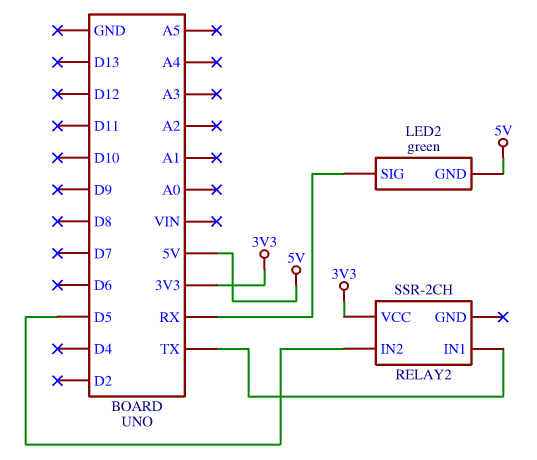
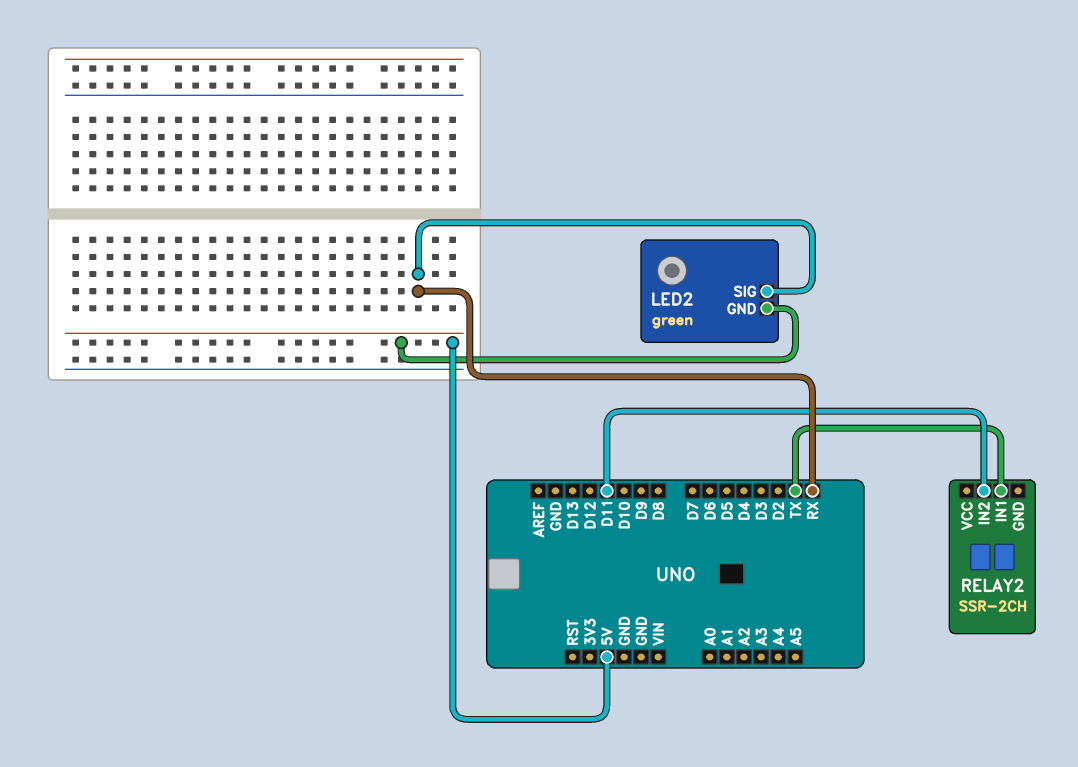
RELAY2 pin IN2: D5 -> D11
RELAY2 pin VCC: 3V3 -> none

